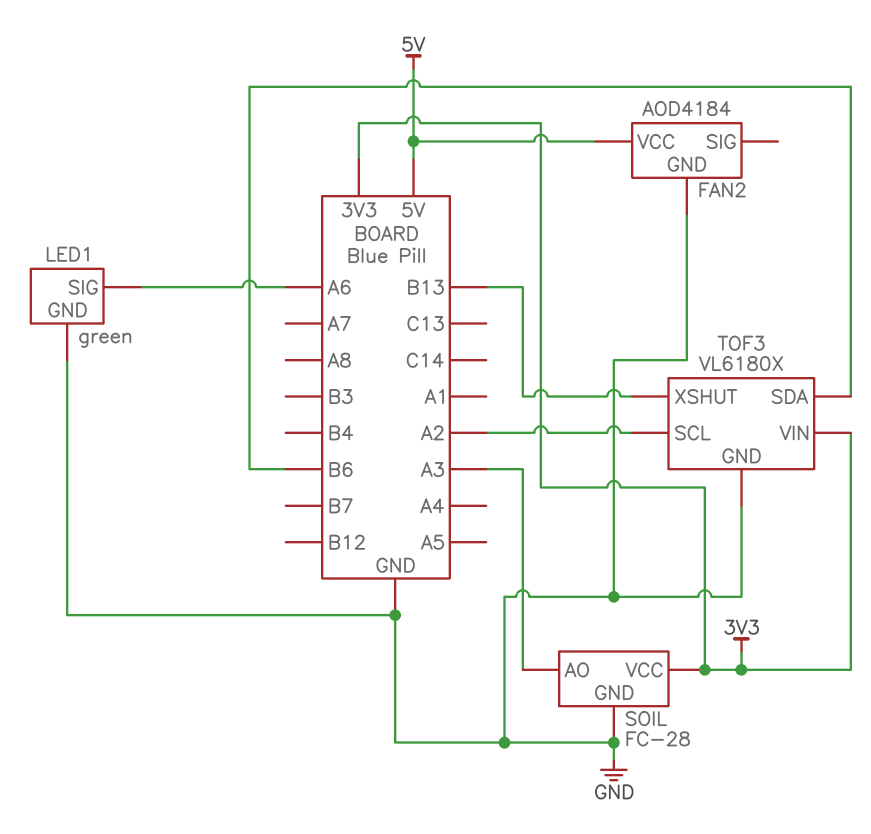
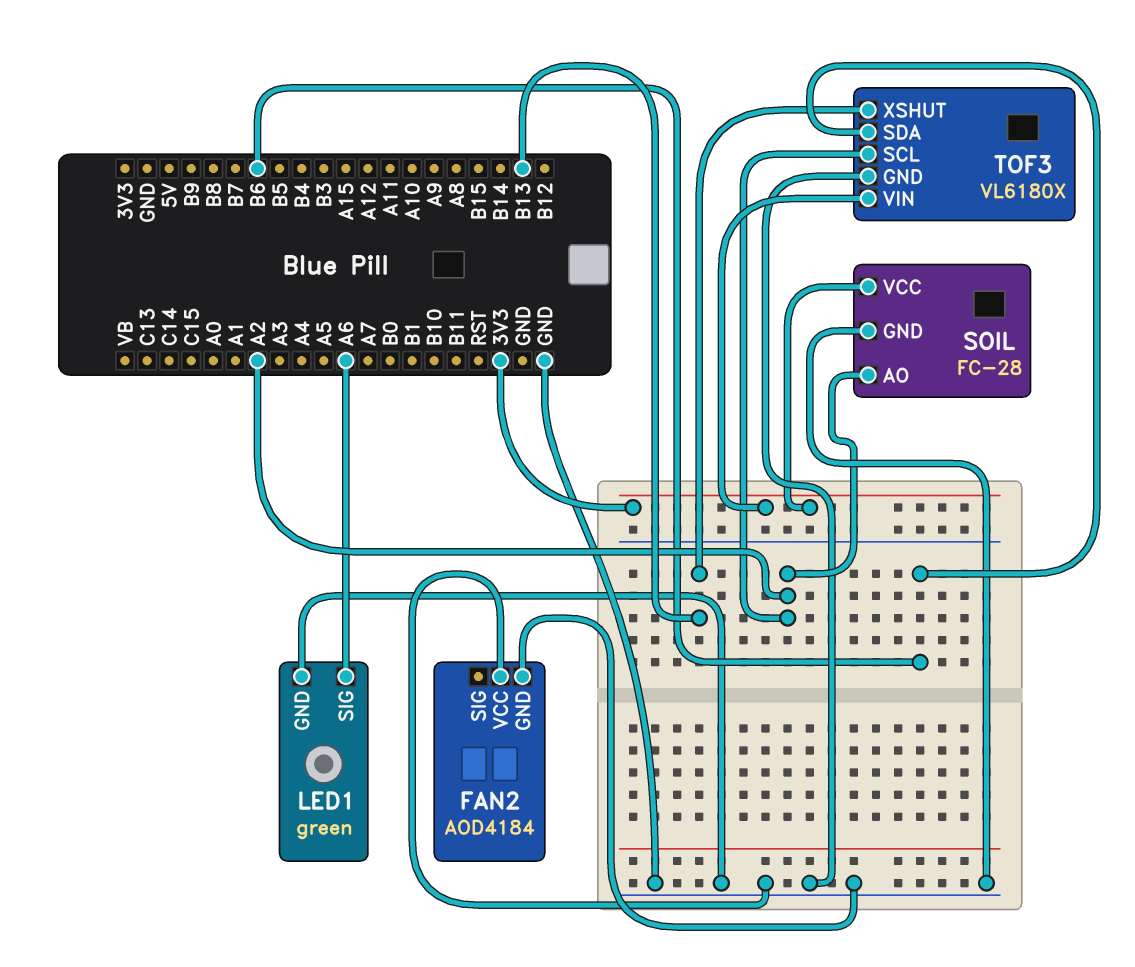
FAN2 pin VCC: 5V -> GND
SOIL pin AO: A3 -> A2

